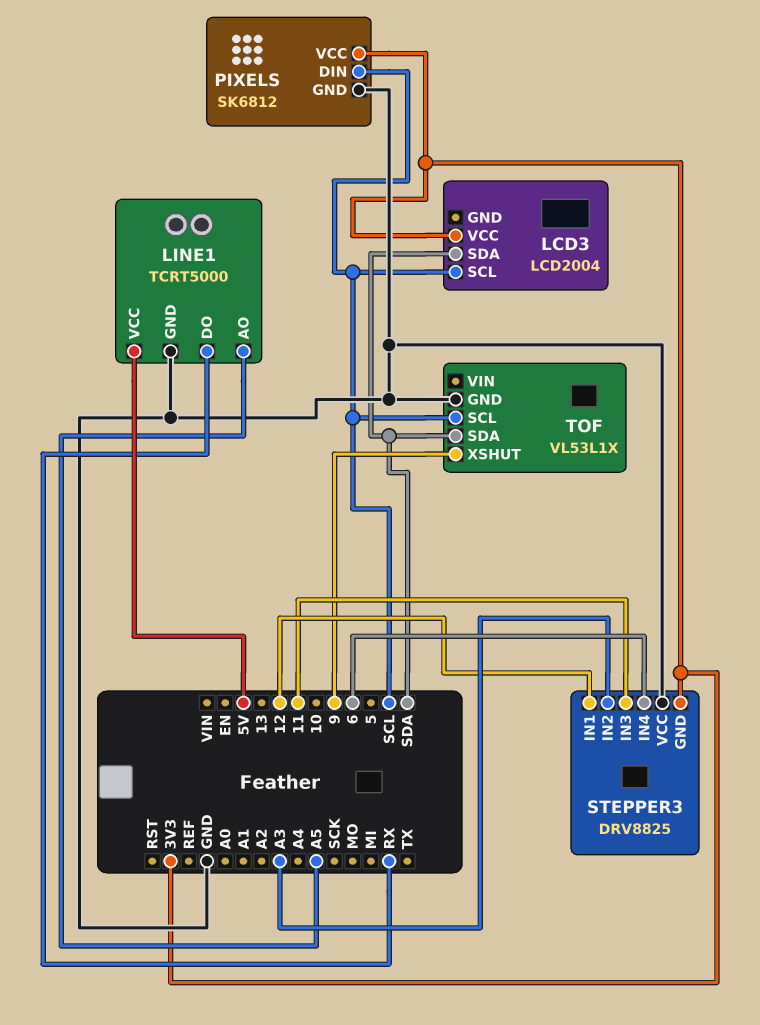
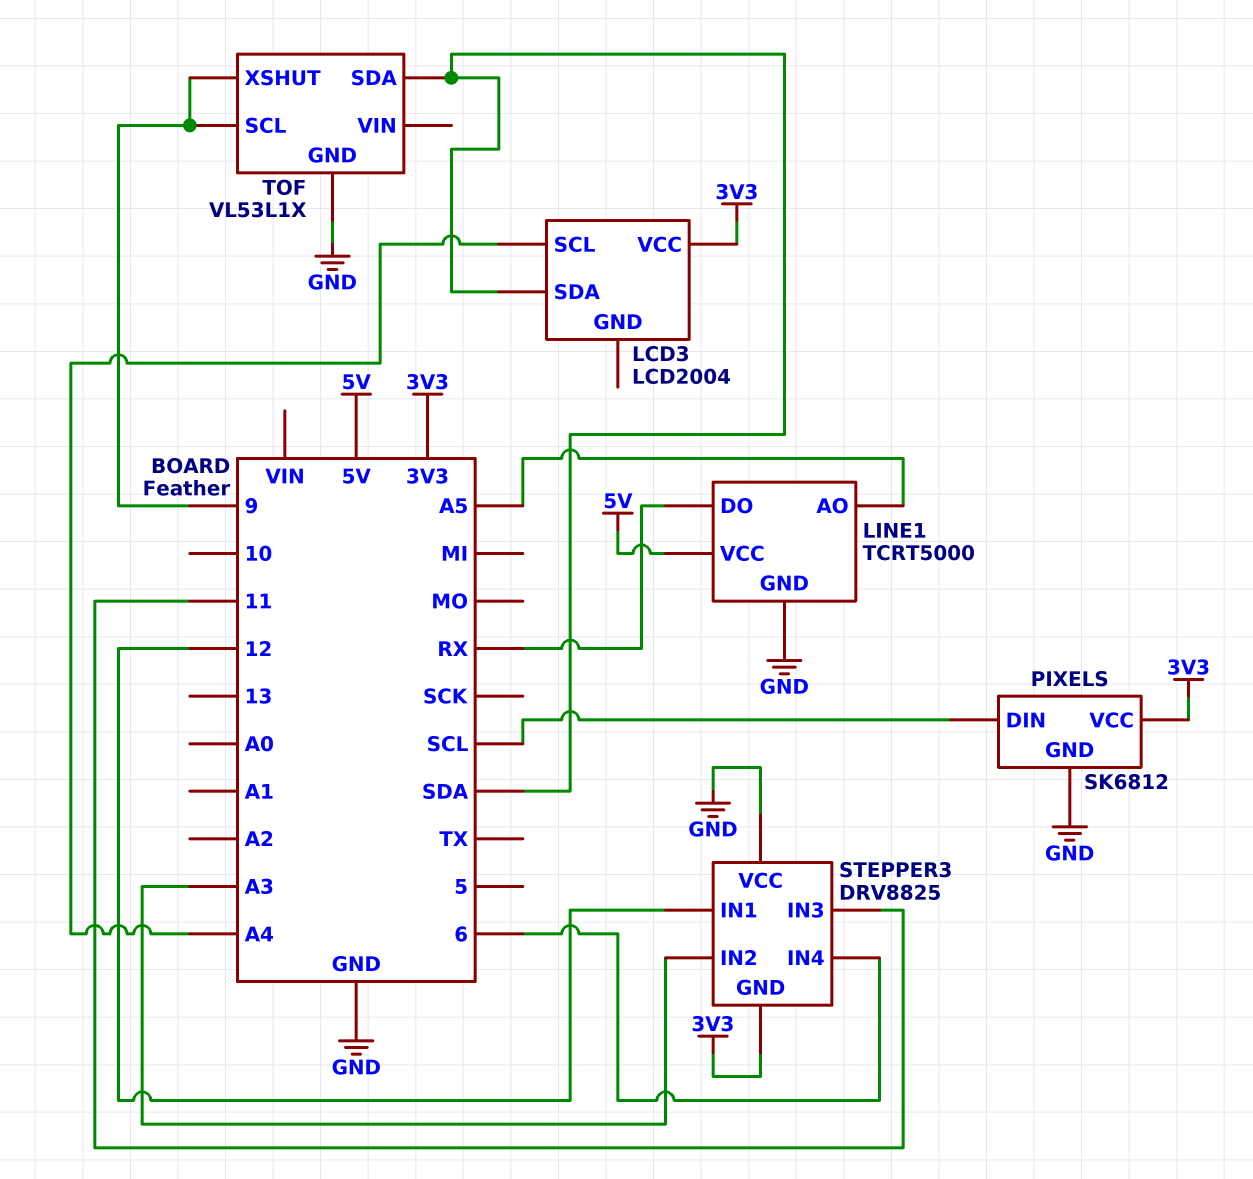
LCD3 pin SCL: SCL -> A4
TOF pin SCL: SCL -> 9

